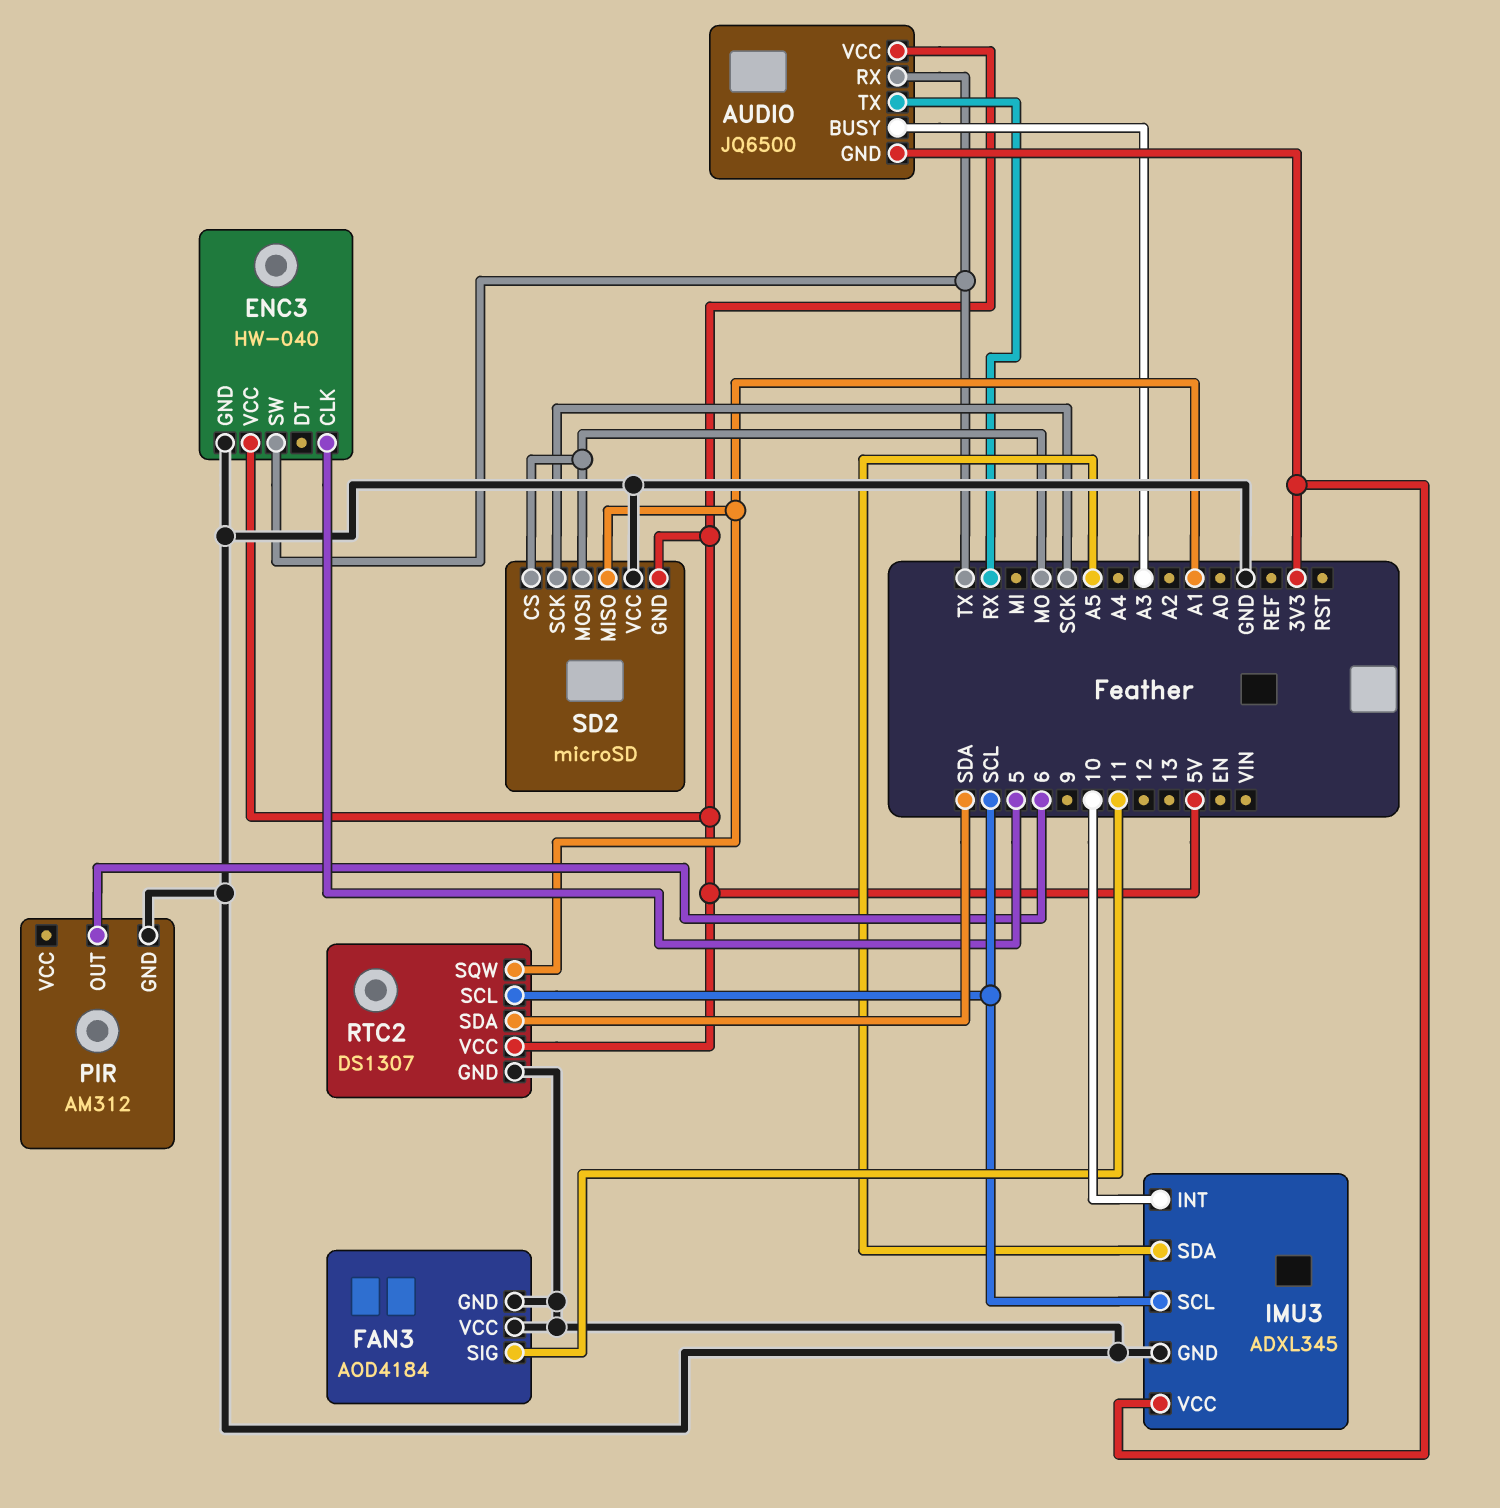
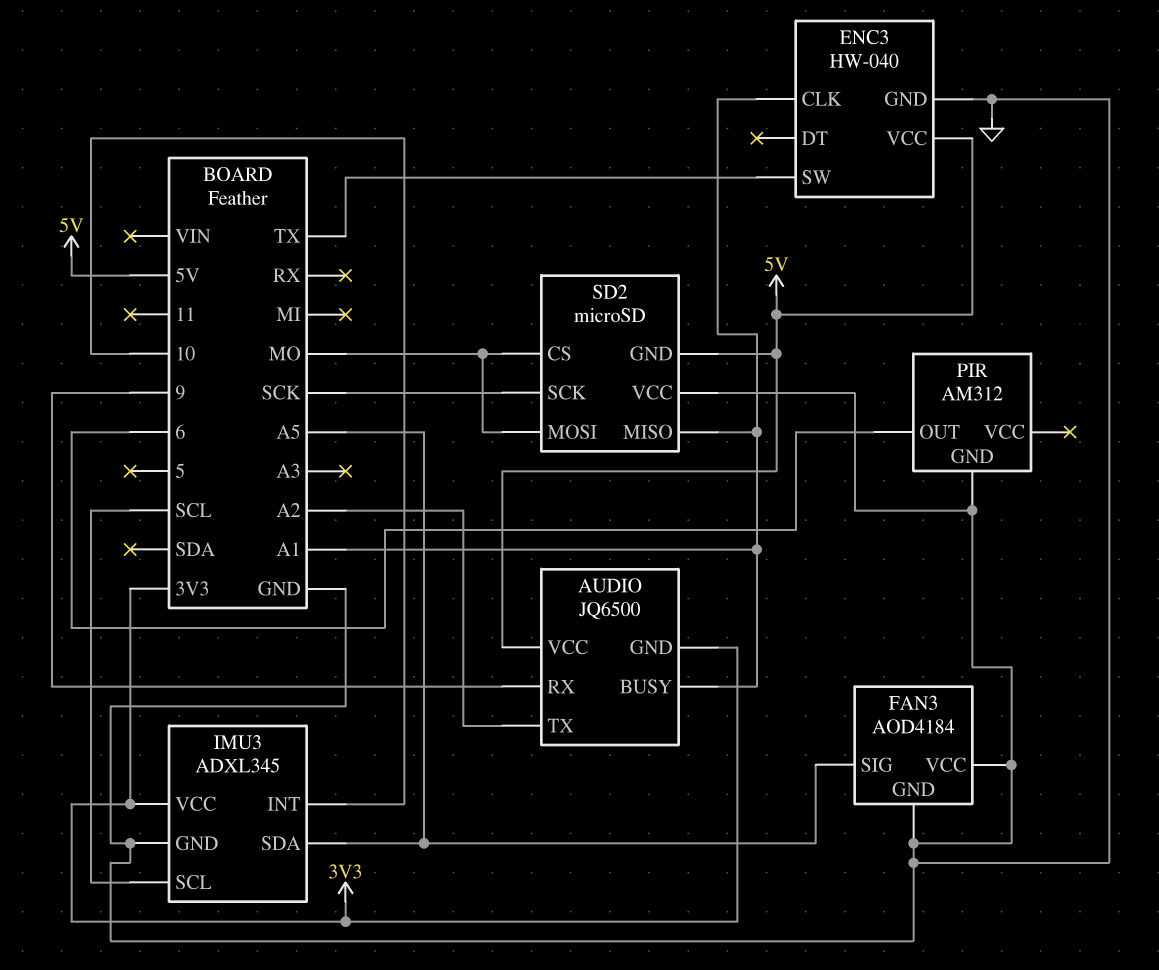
AUDIO pin BUSY: A3 -> A1
AUDIO pin RX: TX -> 9
AUDIO pin TX: RX -> A2
ENC3 pin CLK: 5 -> A1
FAN3 pin SIG: 11 -> A5
RTC2: DS1307 -> none
RTC2 pin GND: GND -> none
RTC2 pin SCL: SCL -> none
RTC2 pin SDA: SDA -> none
RTC2 pin SQW: A1 -> none
RTC2 pin VCC: 5V -> none

